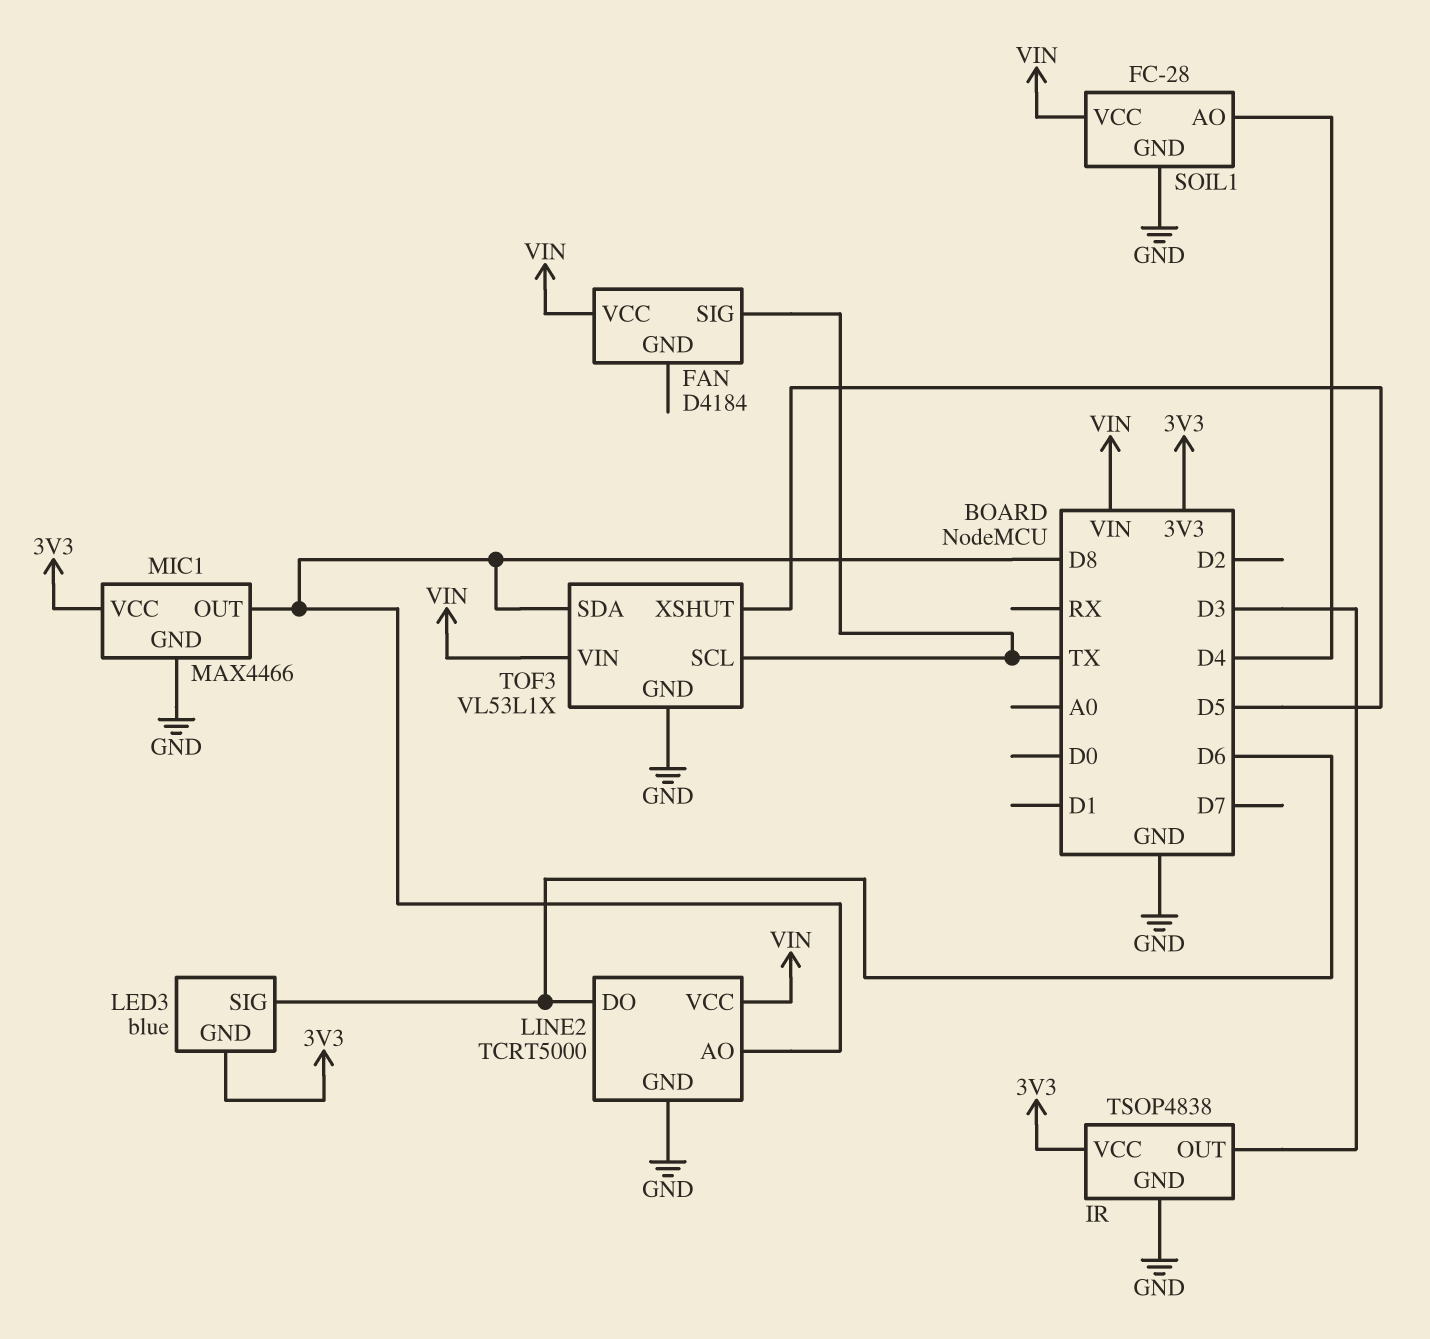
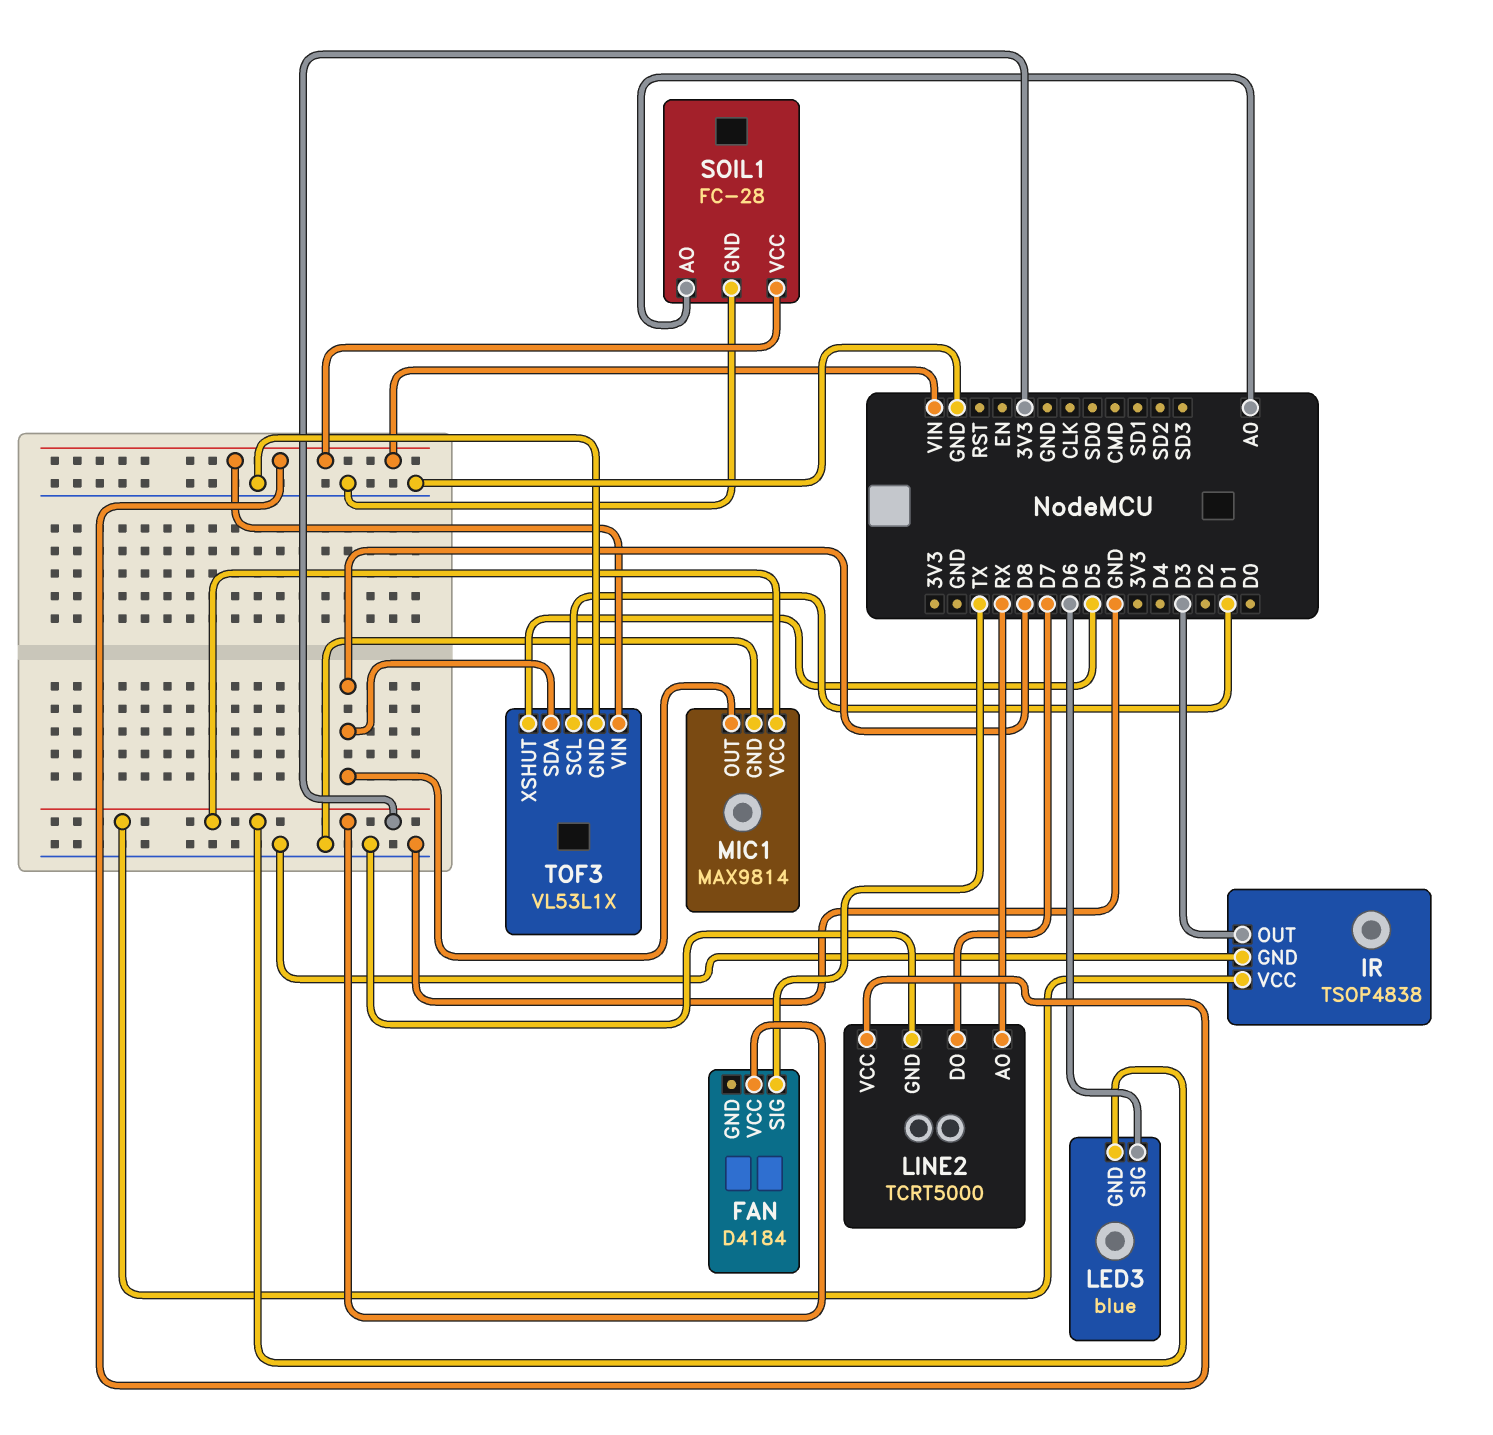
FAN pin VCC: VIN -> 3V3
LINE2 pin AO: D8 -> RX
LINE2 pin DO: D6 -> D7
MIC1: MAX4466 -> MAX9814
SOIL1 pin AO: D4 -> A0
TOF3 pin SCL: TX -> D1

